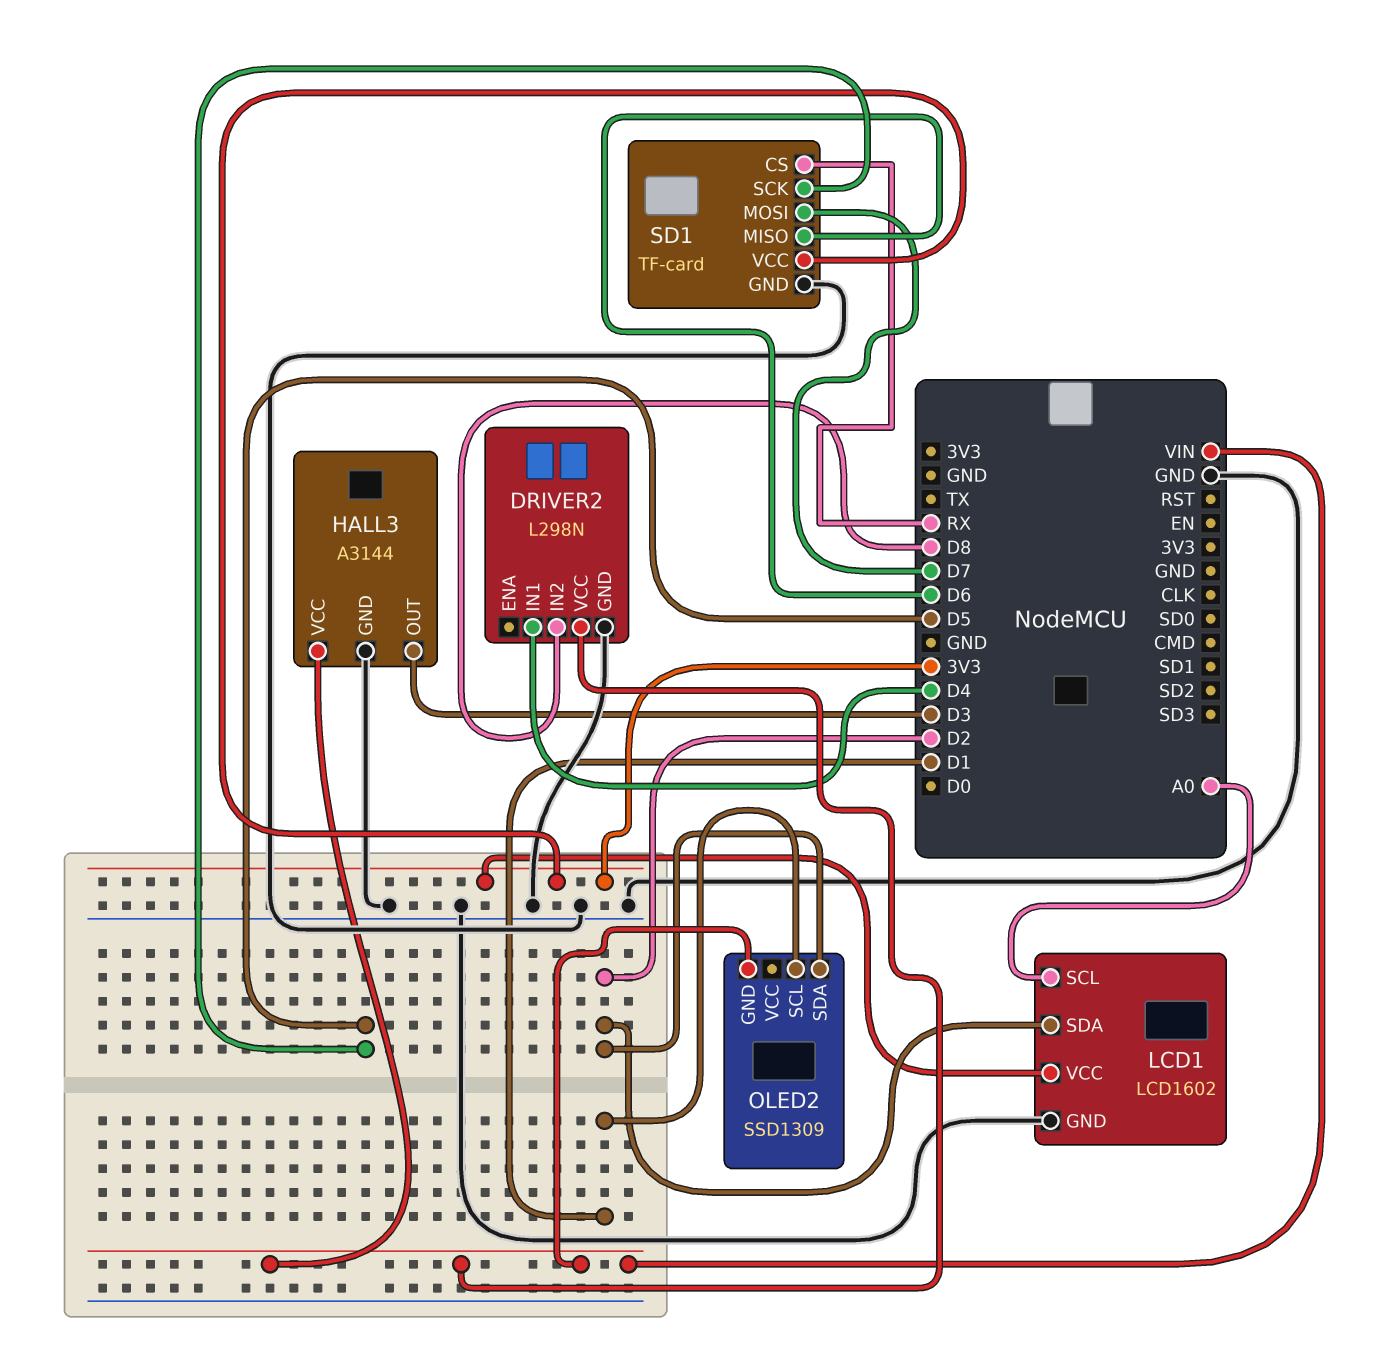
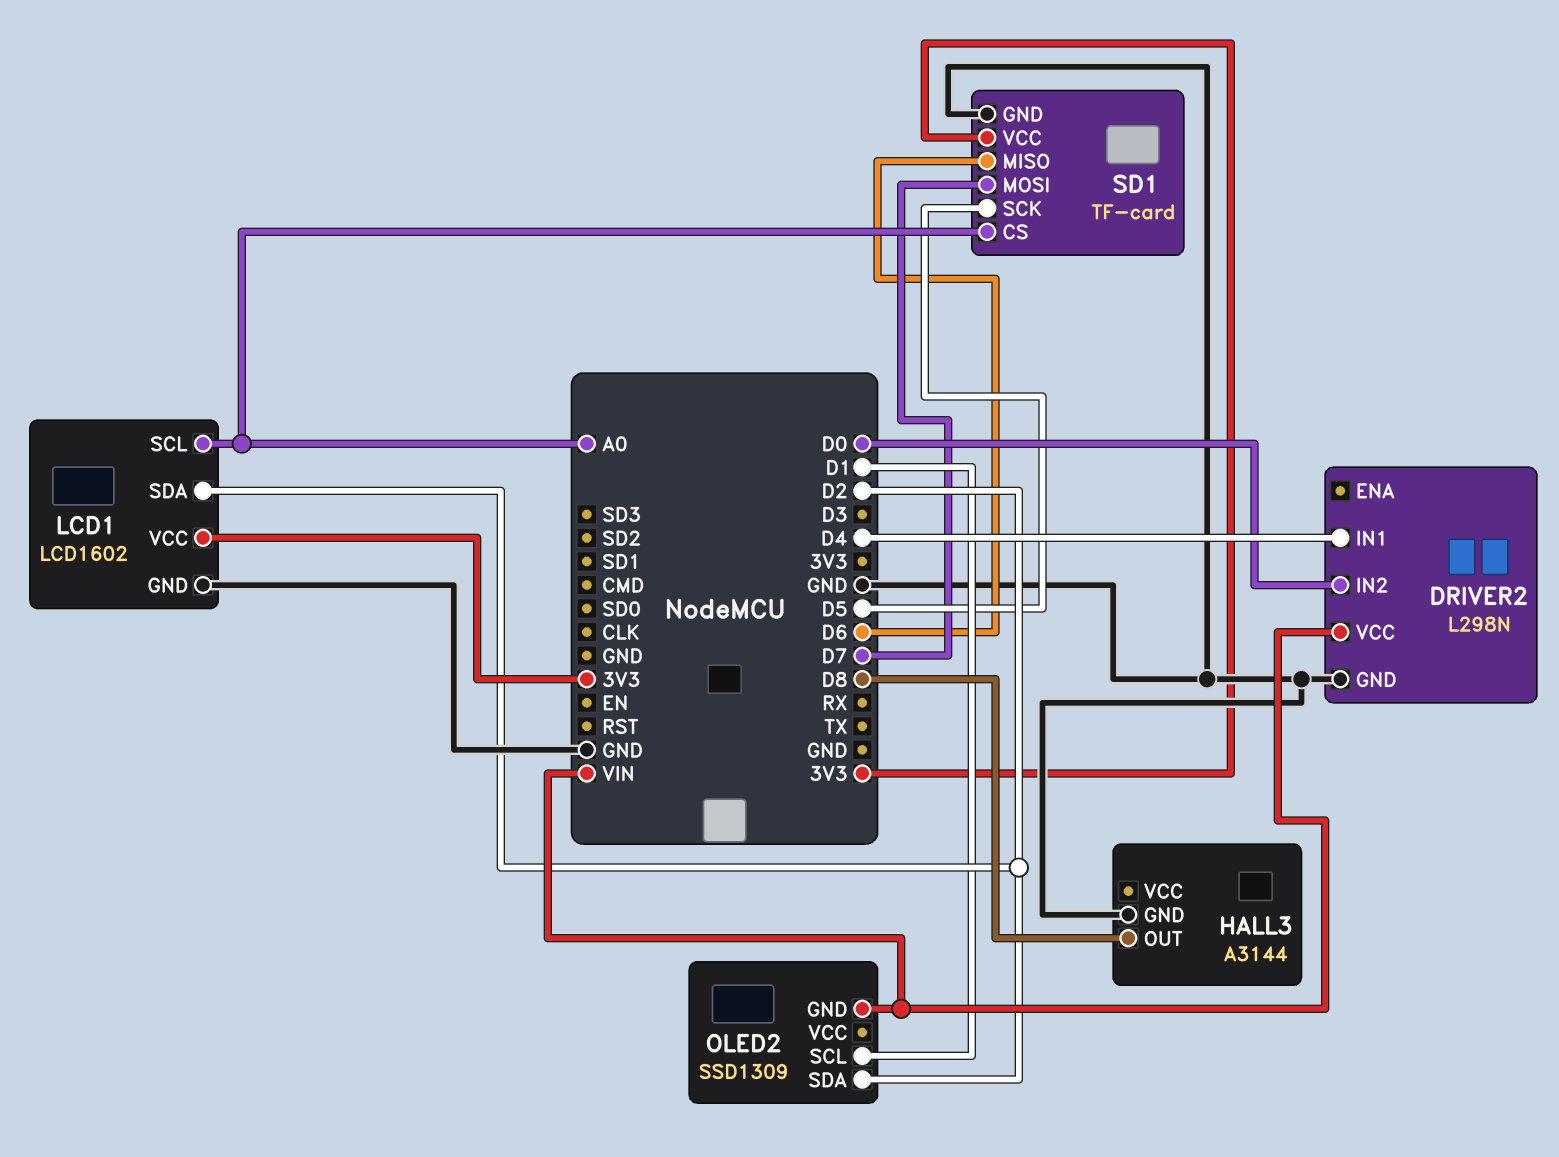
DRIVER2 pin IN2: D8 -> D0
HALL3 pin OUT: D3 -> D8
HALL3 pin VCC: VIN -> none
SD1 pin CS: RX -> A0

